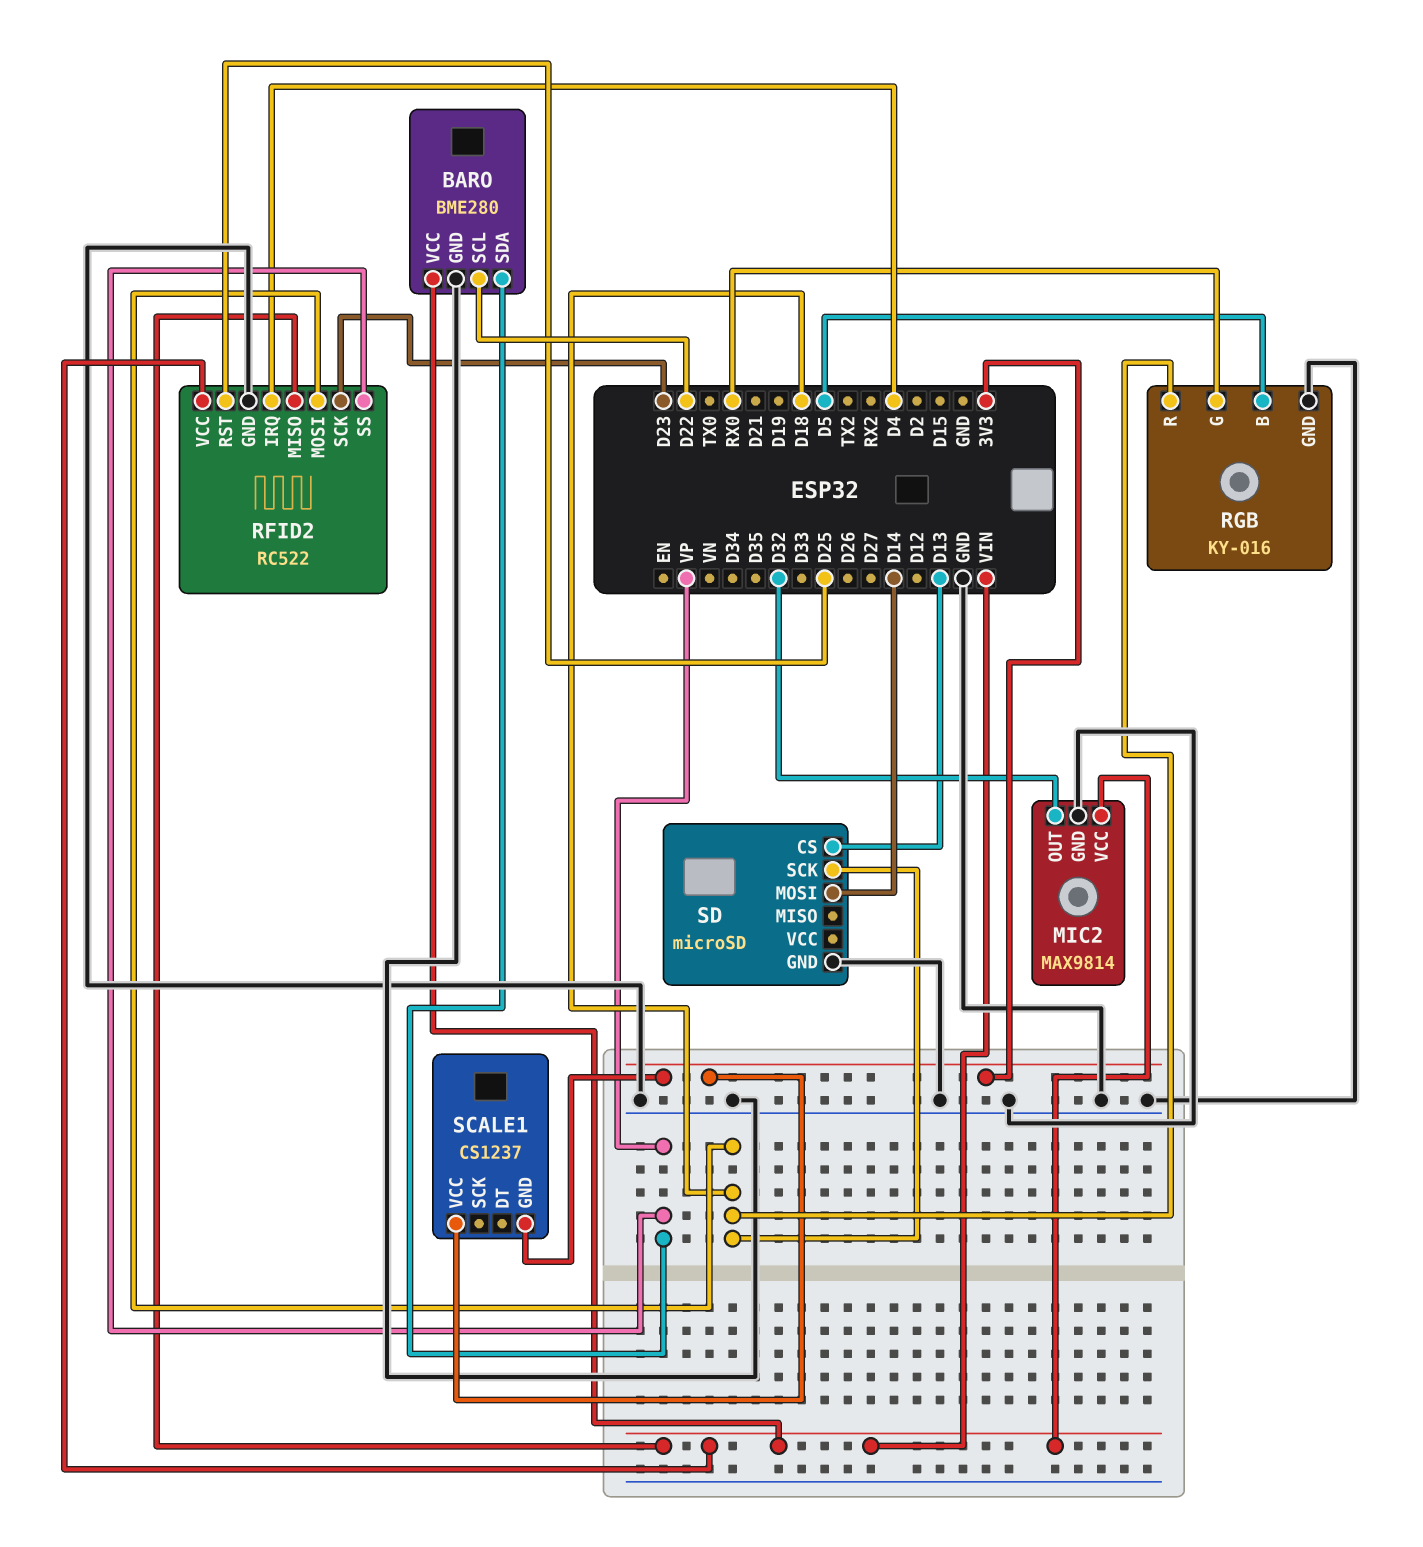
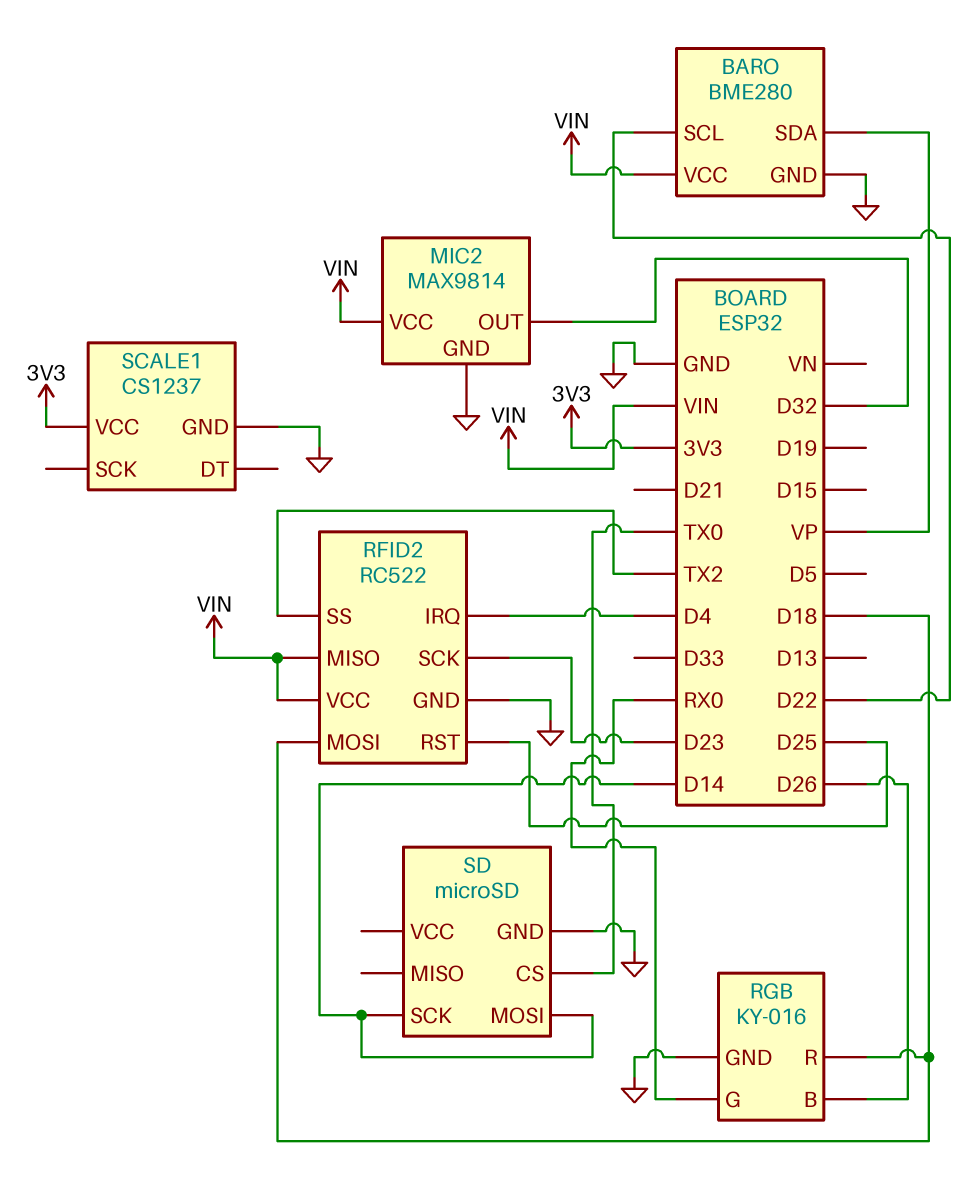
RFID2 pin SS: VP -> TX2
RGB pin B: D5 -> D26
SCALE1 pin GND: 3V3 -> GND
SD pin CS: D13 -> TX0
SD pin SCK: D18 -> D14

